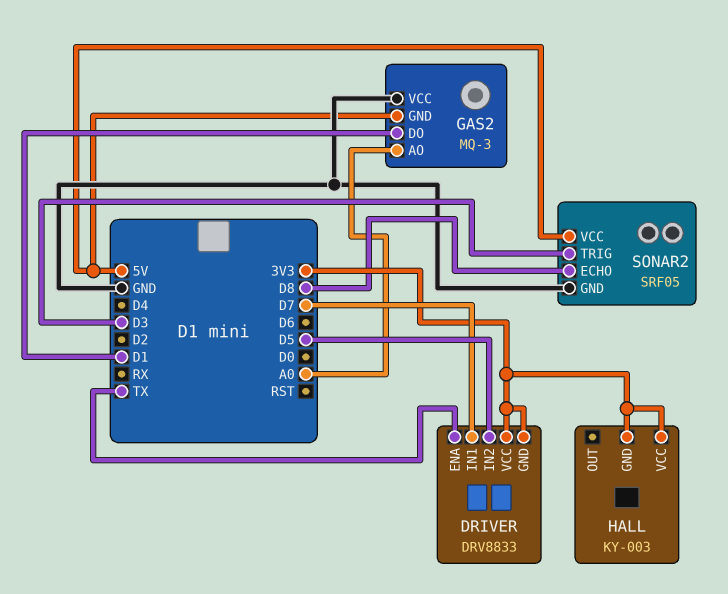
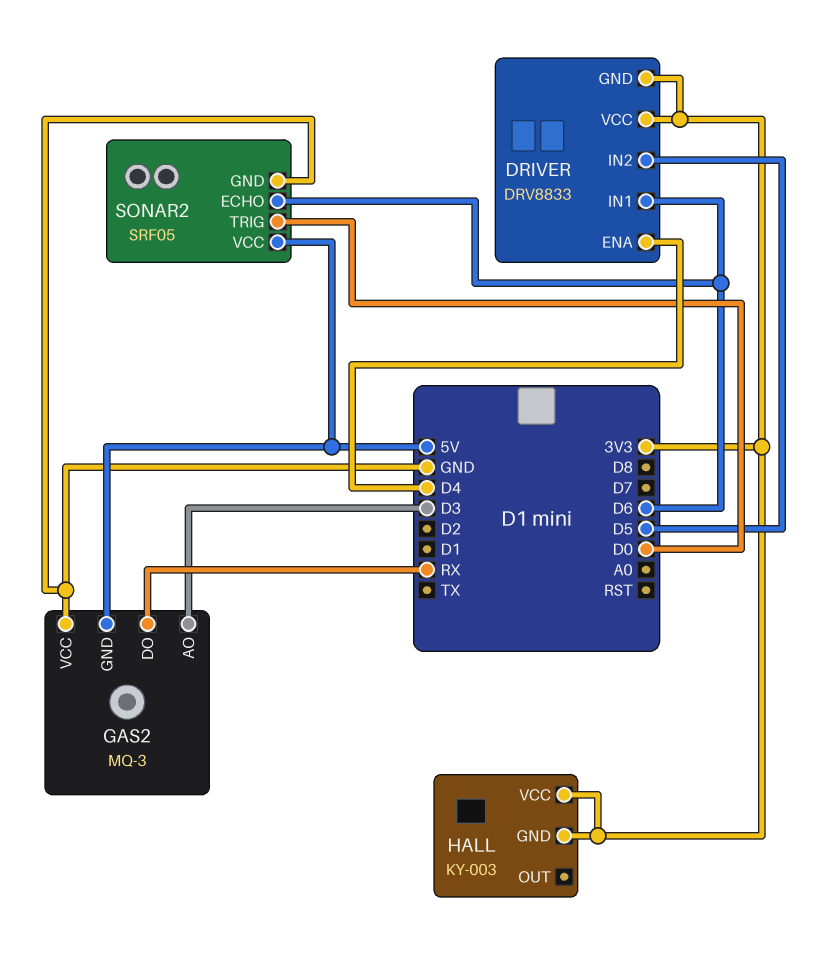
DRIVER pin ENA: TX -> D4
DRIVER pin IN1: D7 -> D6
GAS2 pin AO: A0 -> D3
GAS2 pin DO: D1 -> RX
SONAR2 pin ECHO: D8 -> D6
SONAR2 pin TRIG: D3 -> D0

